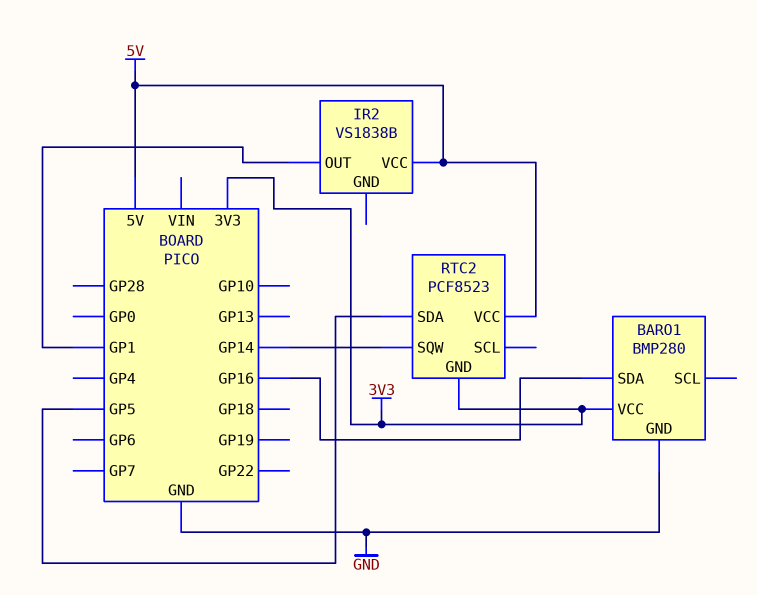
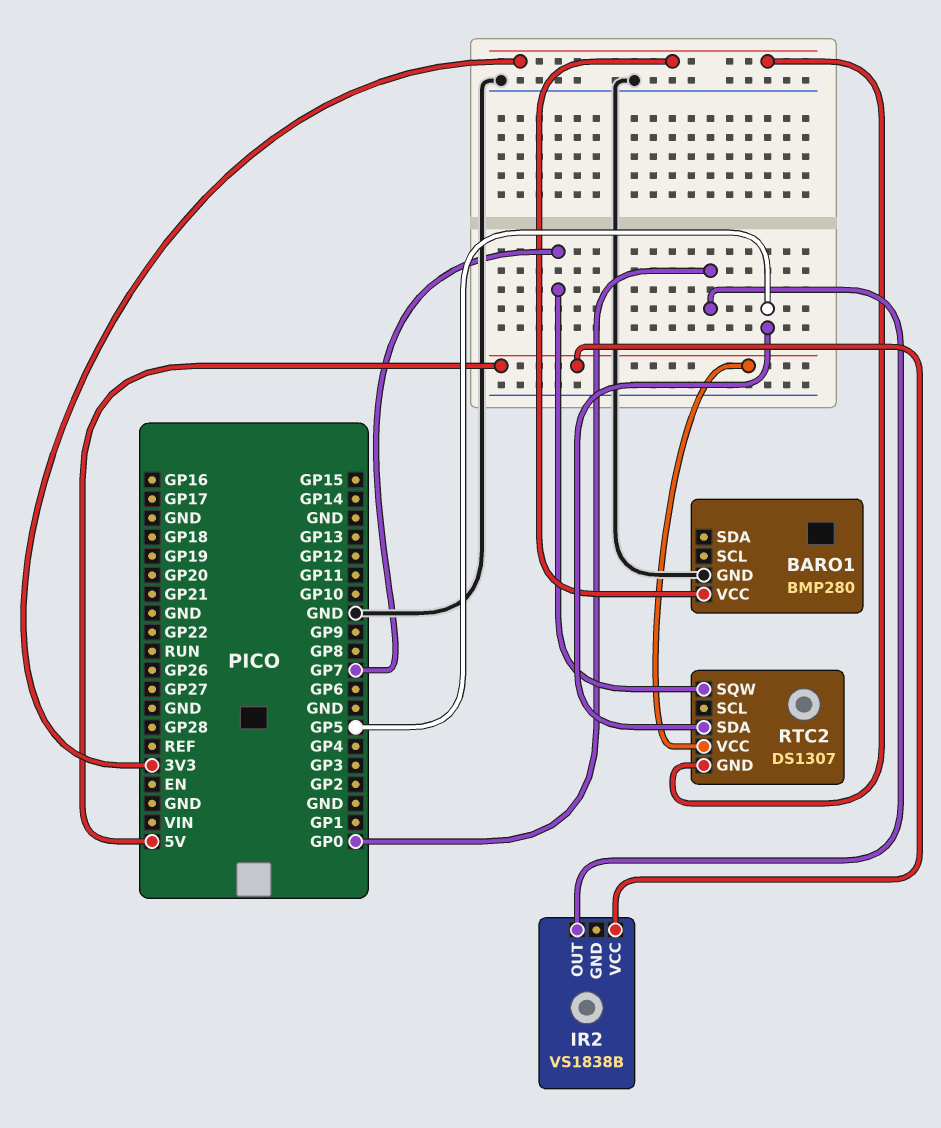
BARO1 pin SDA: GP16 -> none
IR2 pin OUT: GP1 -> GP0
RTC2: PCF8523 -> DS1307
RTC2 pin SQW: GP14 -> GP7

